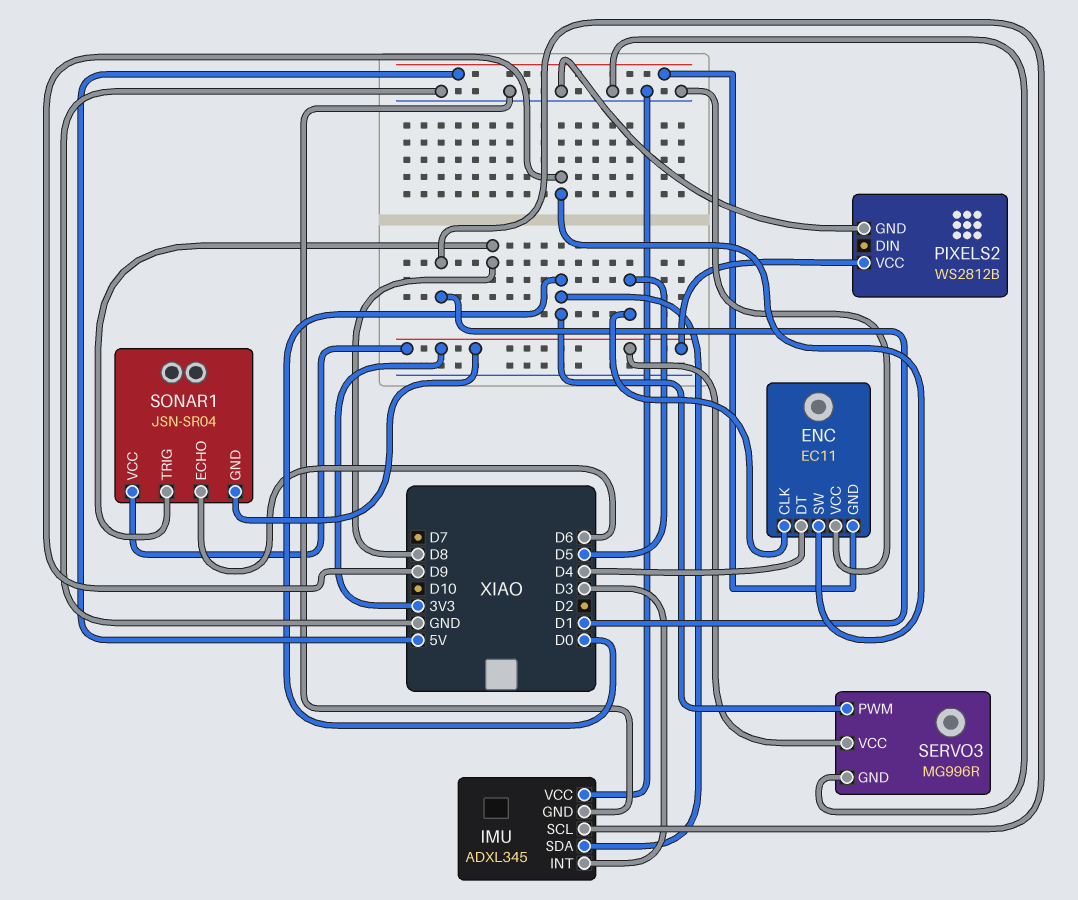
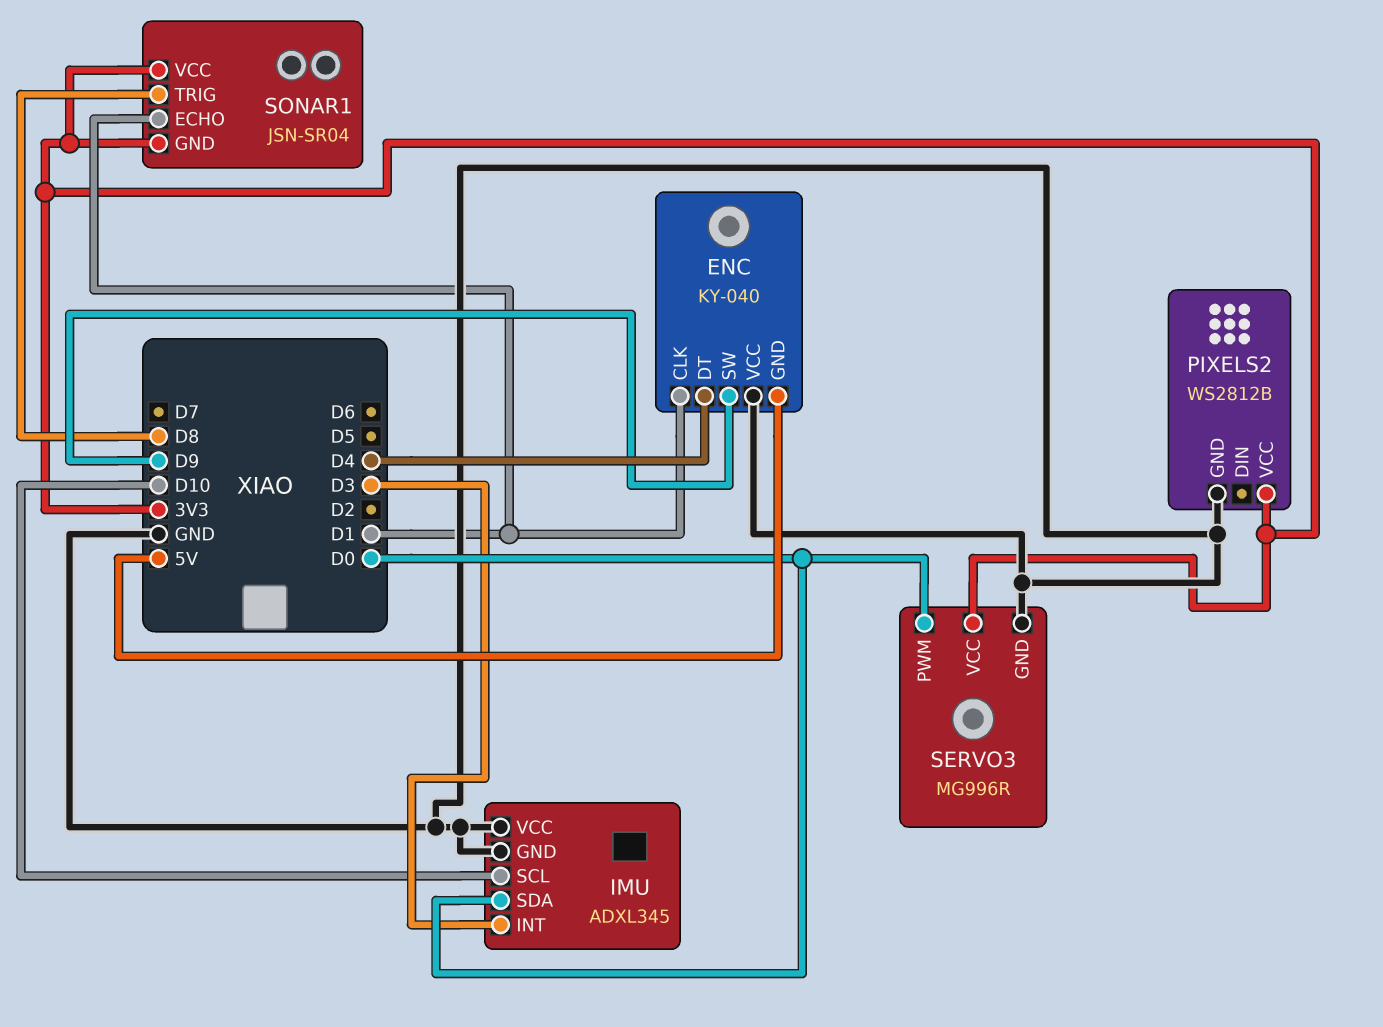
ENC: EC11 -> KY-040
ENC pin CLK: D5 -> D1
IMU pin SCL: D1 -> D10
SONAR1 pin ECHO: D6 -> D1

